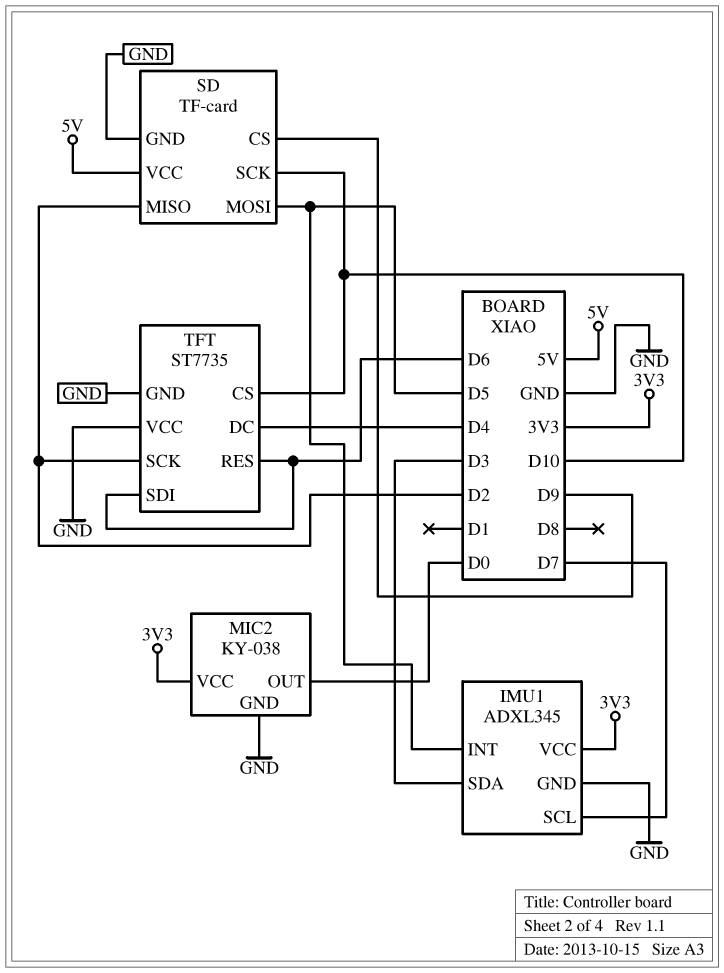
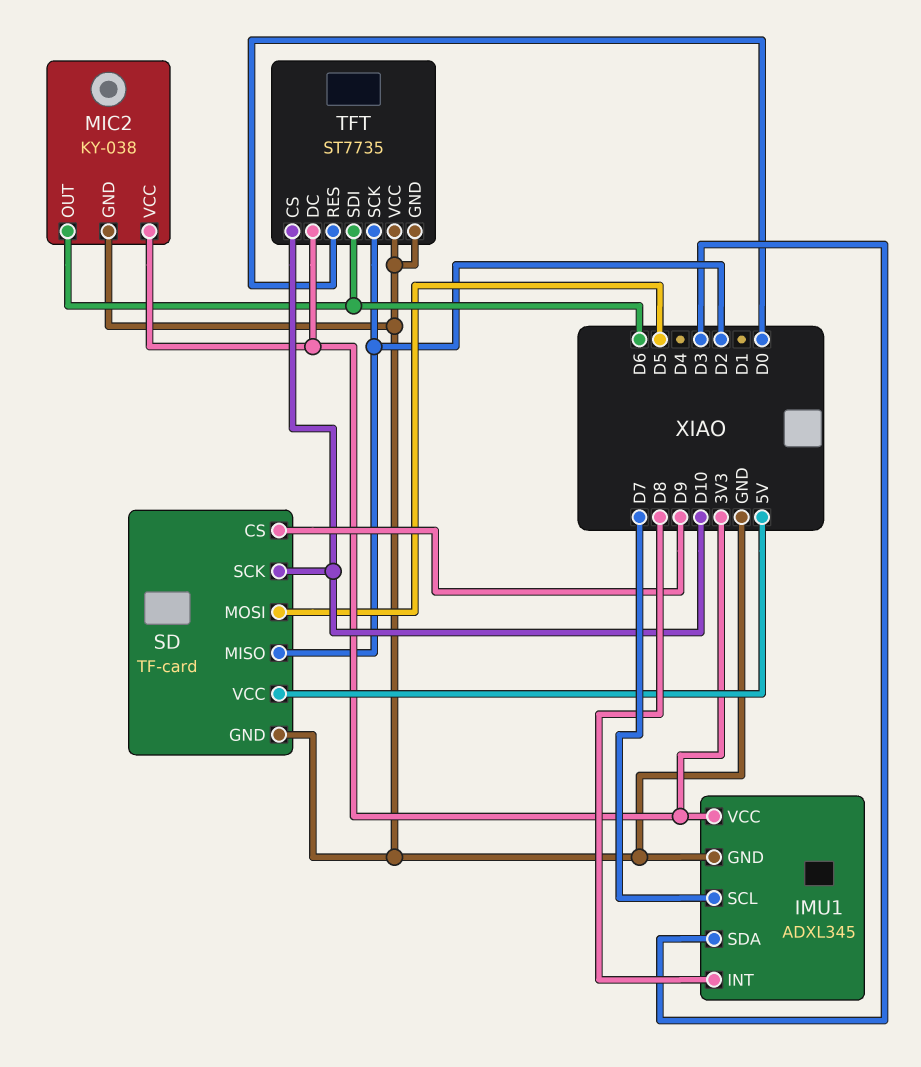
IMU1 pin INT: D5 -> D8
MIC2 pin OUT: D0 -> D6
TFT pin DC: D4 -> 3V3
TFT pin RES: D6 -> D0

